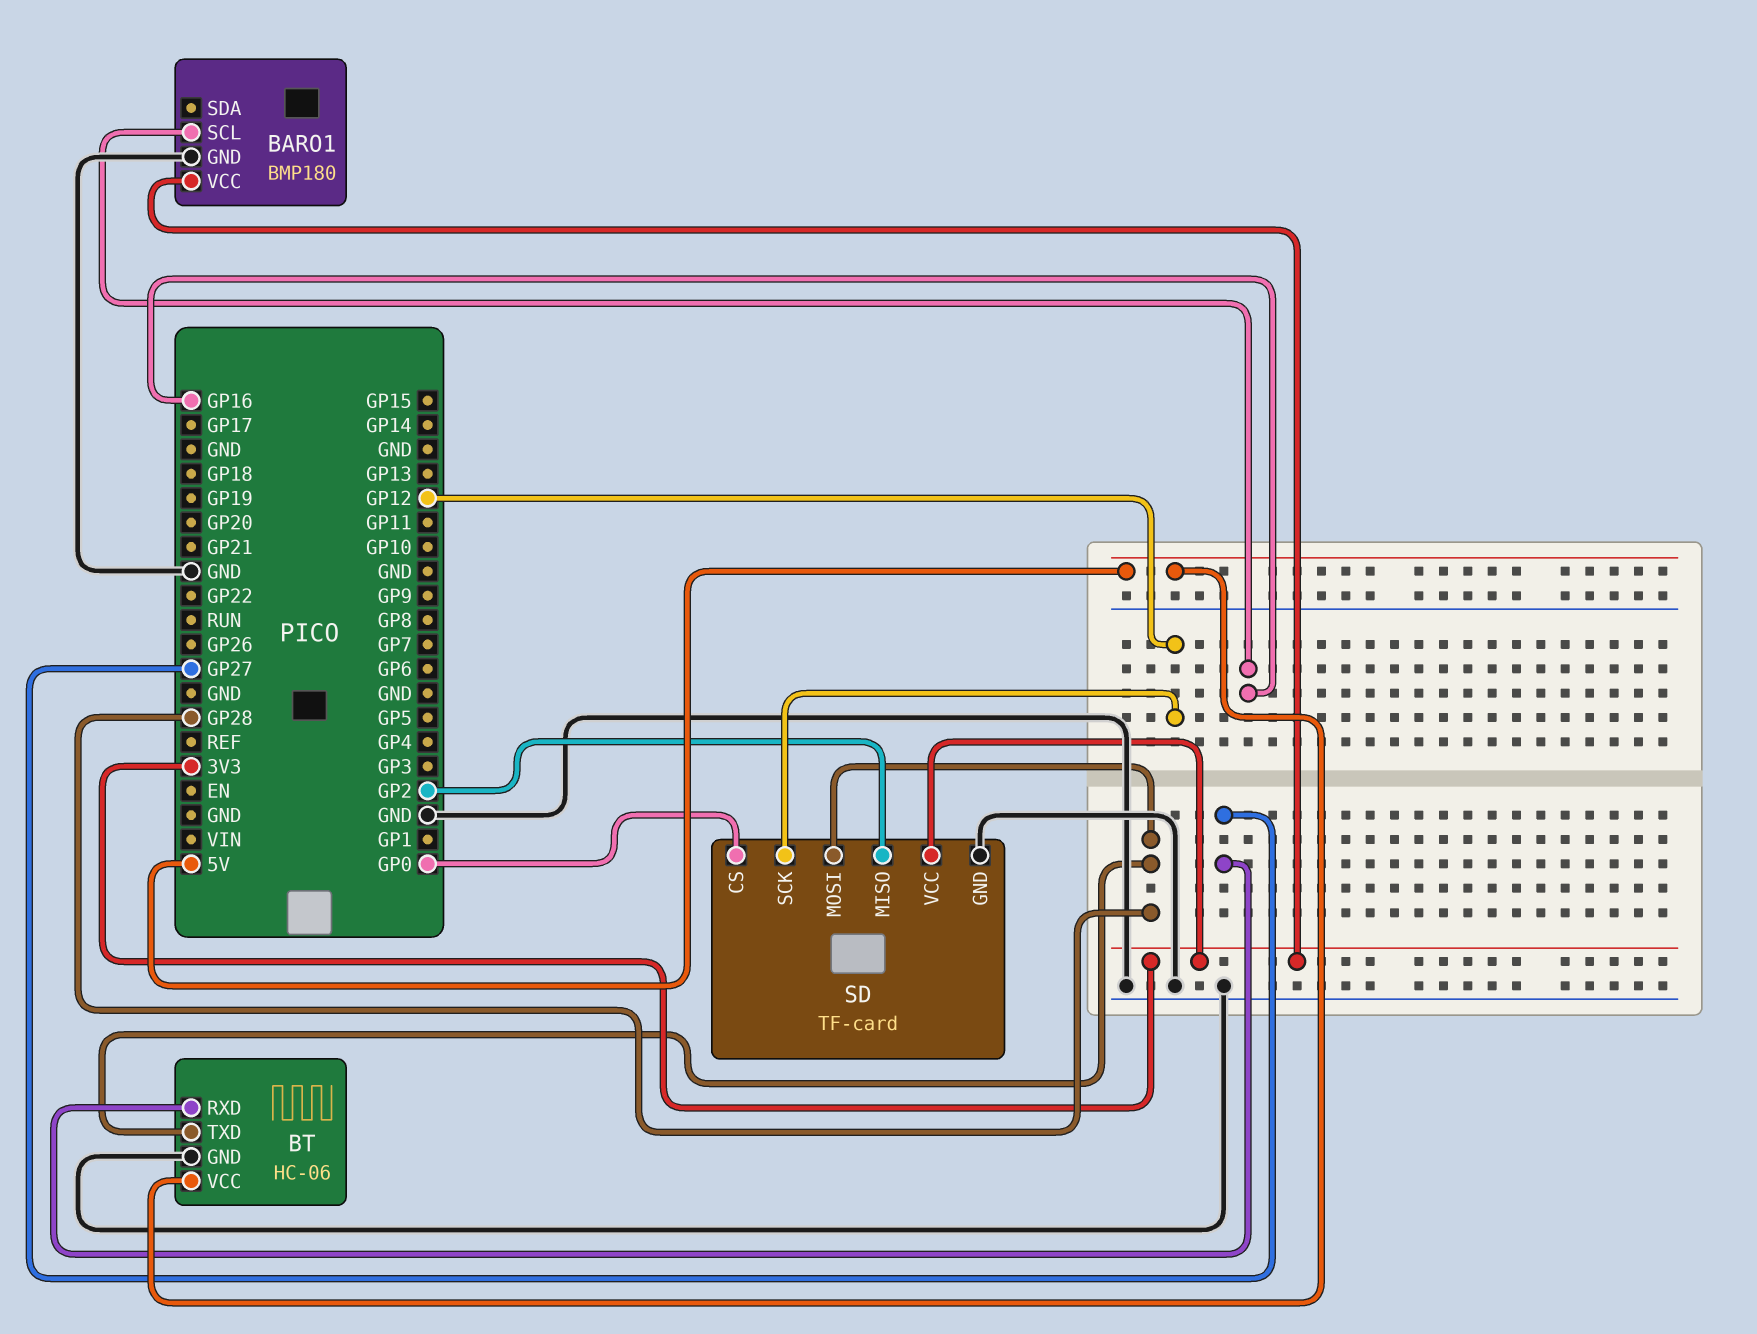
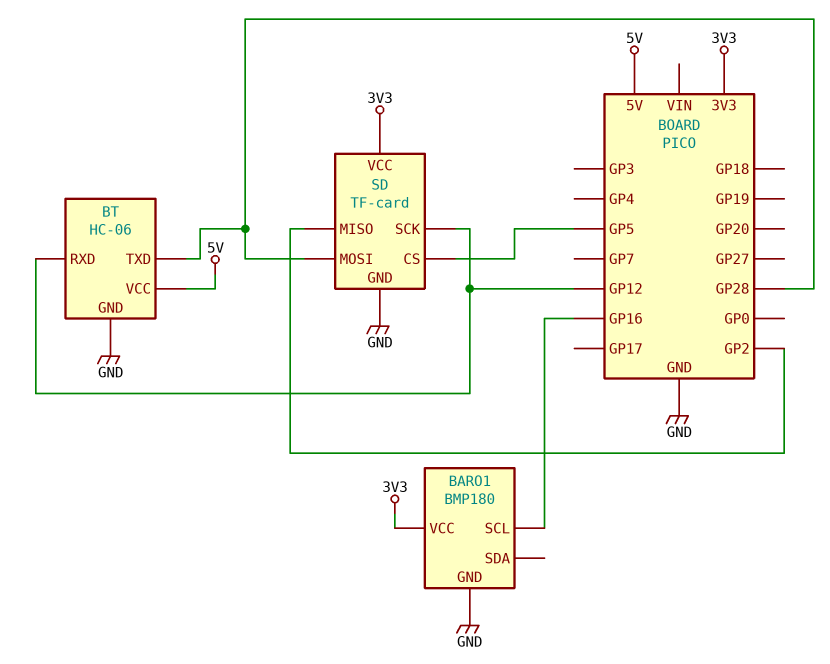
BT pin RXD: GP27 -> GP12
SD pin CS: GP0 -> GP5

